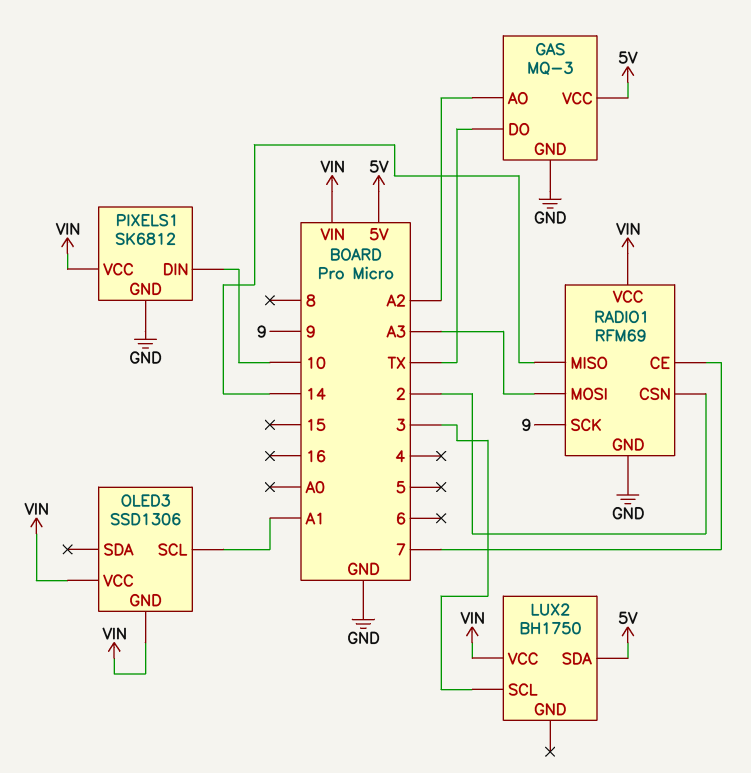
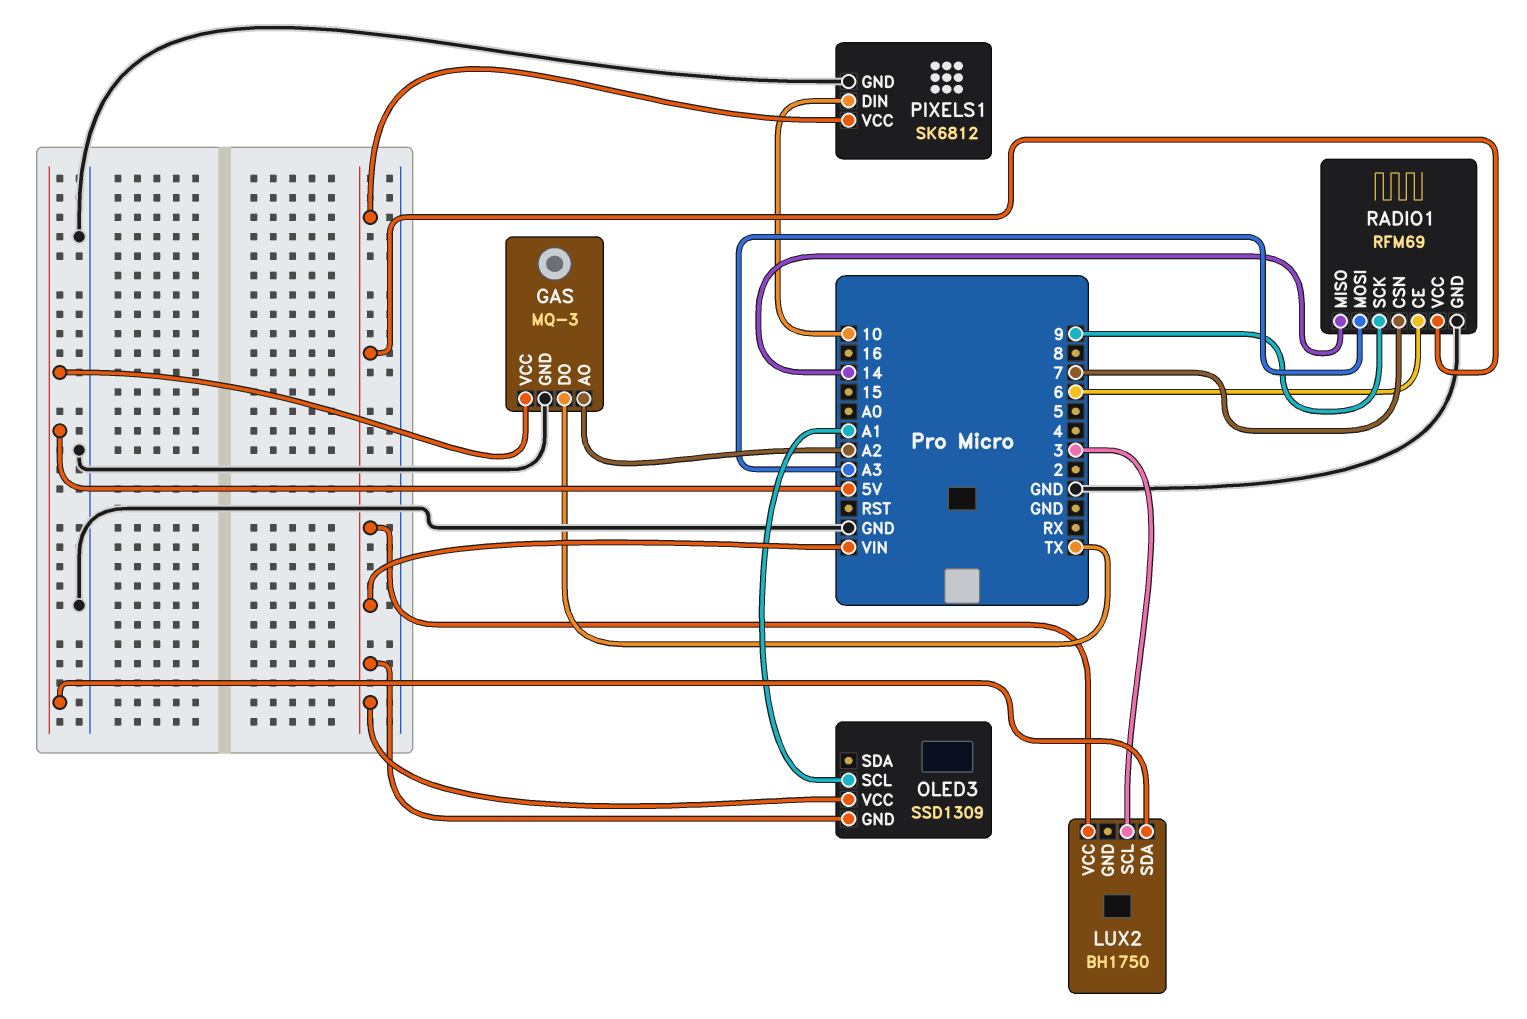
OLED3: SSD1306 -> SSD1309
RADIO1 pin CE: 7 -> 6
RADIO1 pin CSN: 2 -> 7

